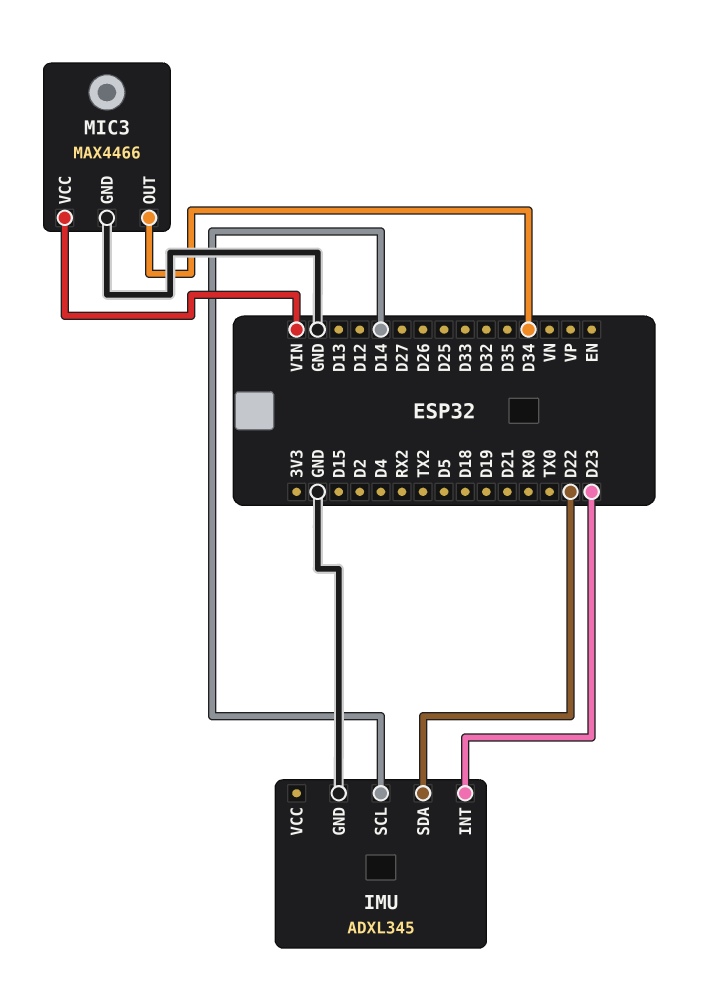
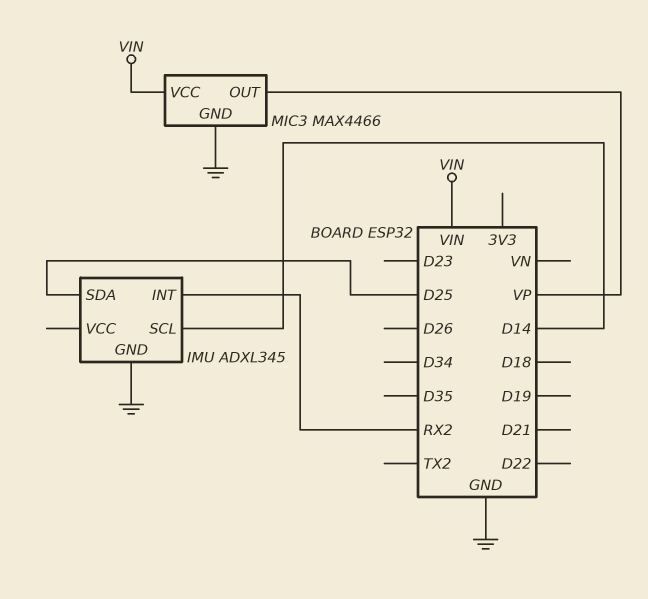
IMU pin INT: D23 -> RX2
IMU pin SDA: D22 -> D25
MIC3 pin OUT: D34 -> VP

